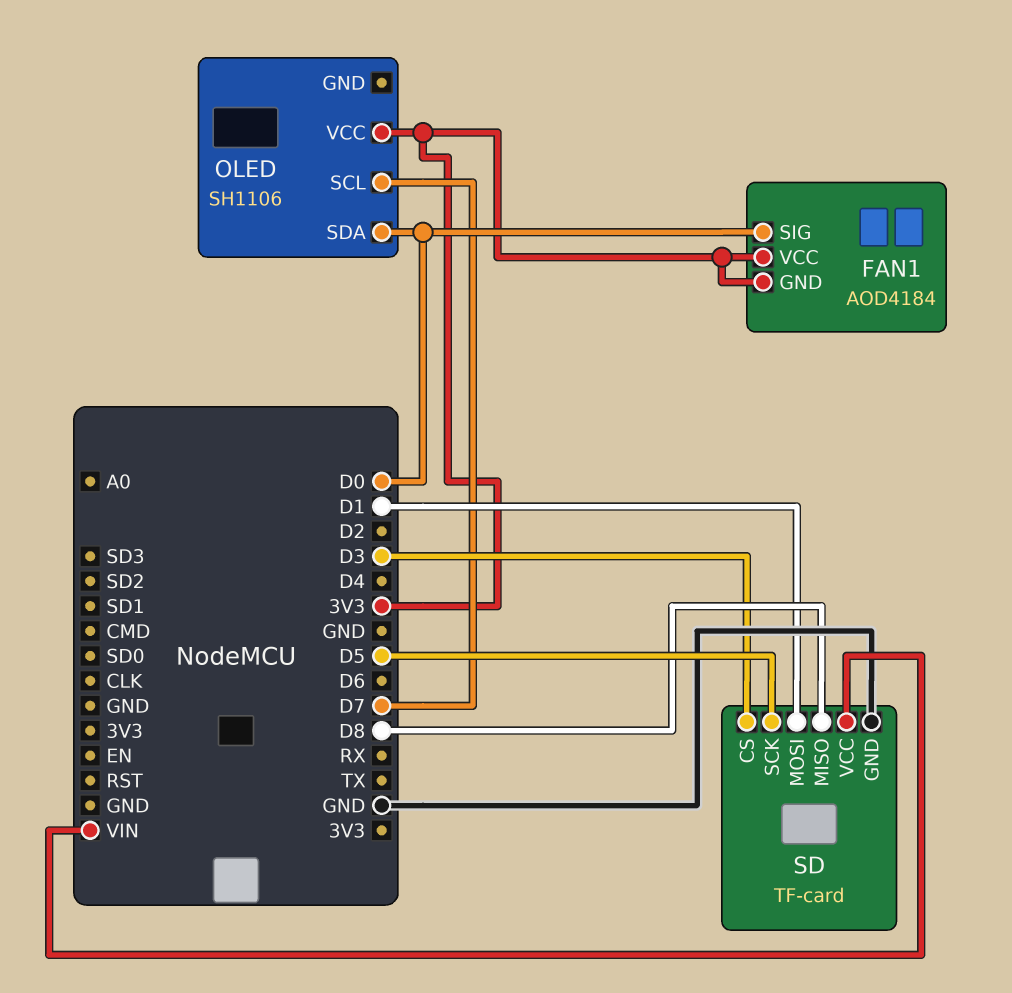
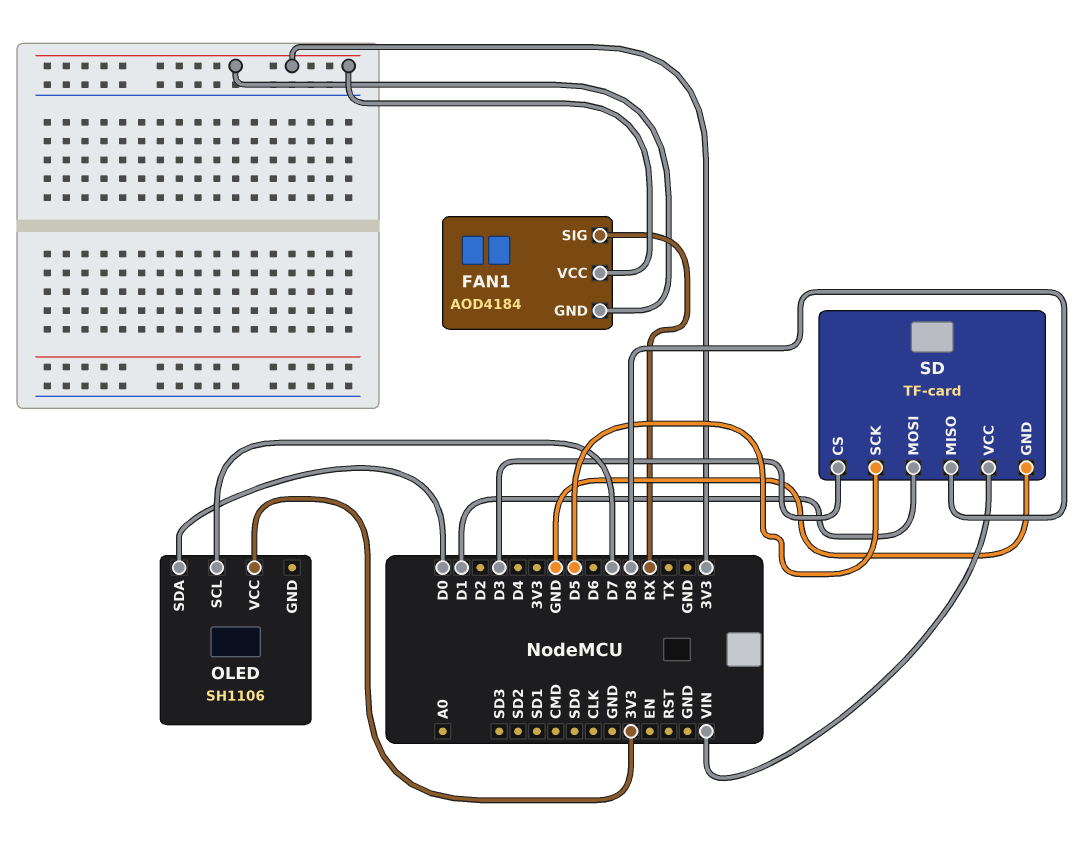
FAN1 pin SIG: D0 -> RX

